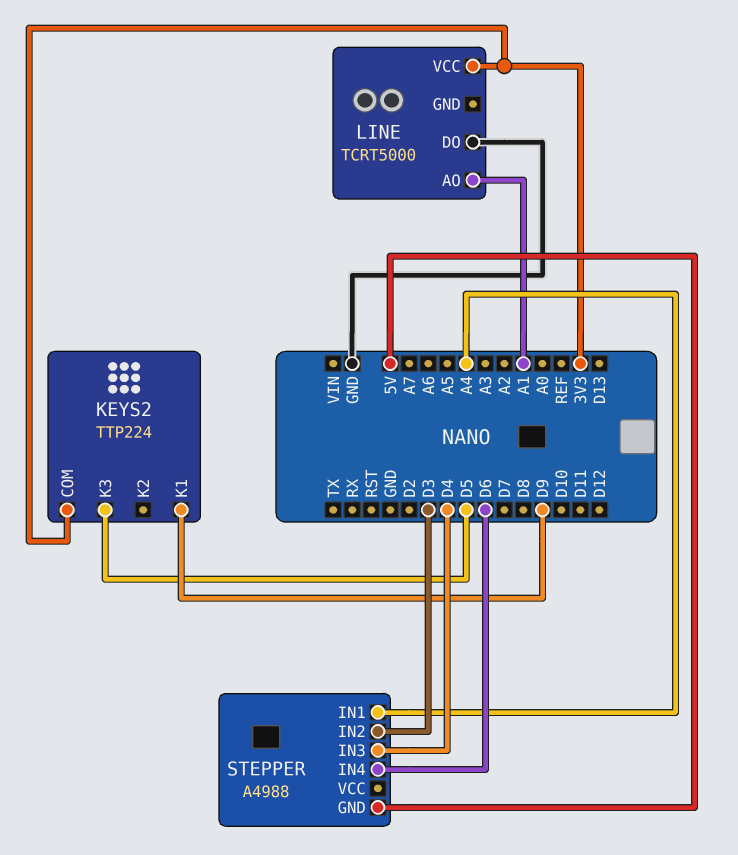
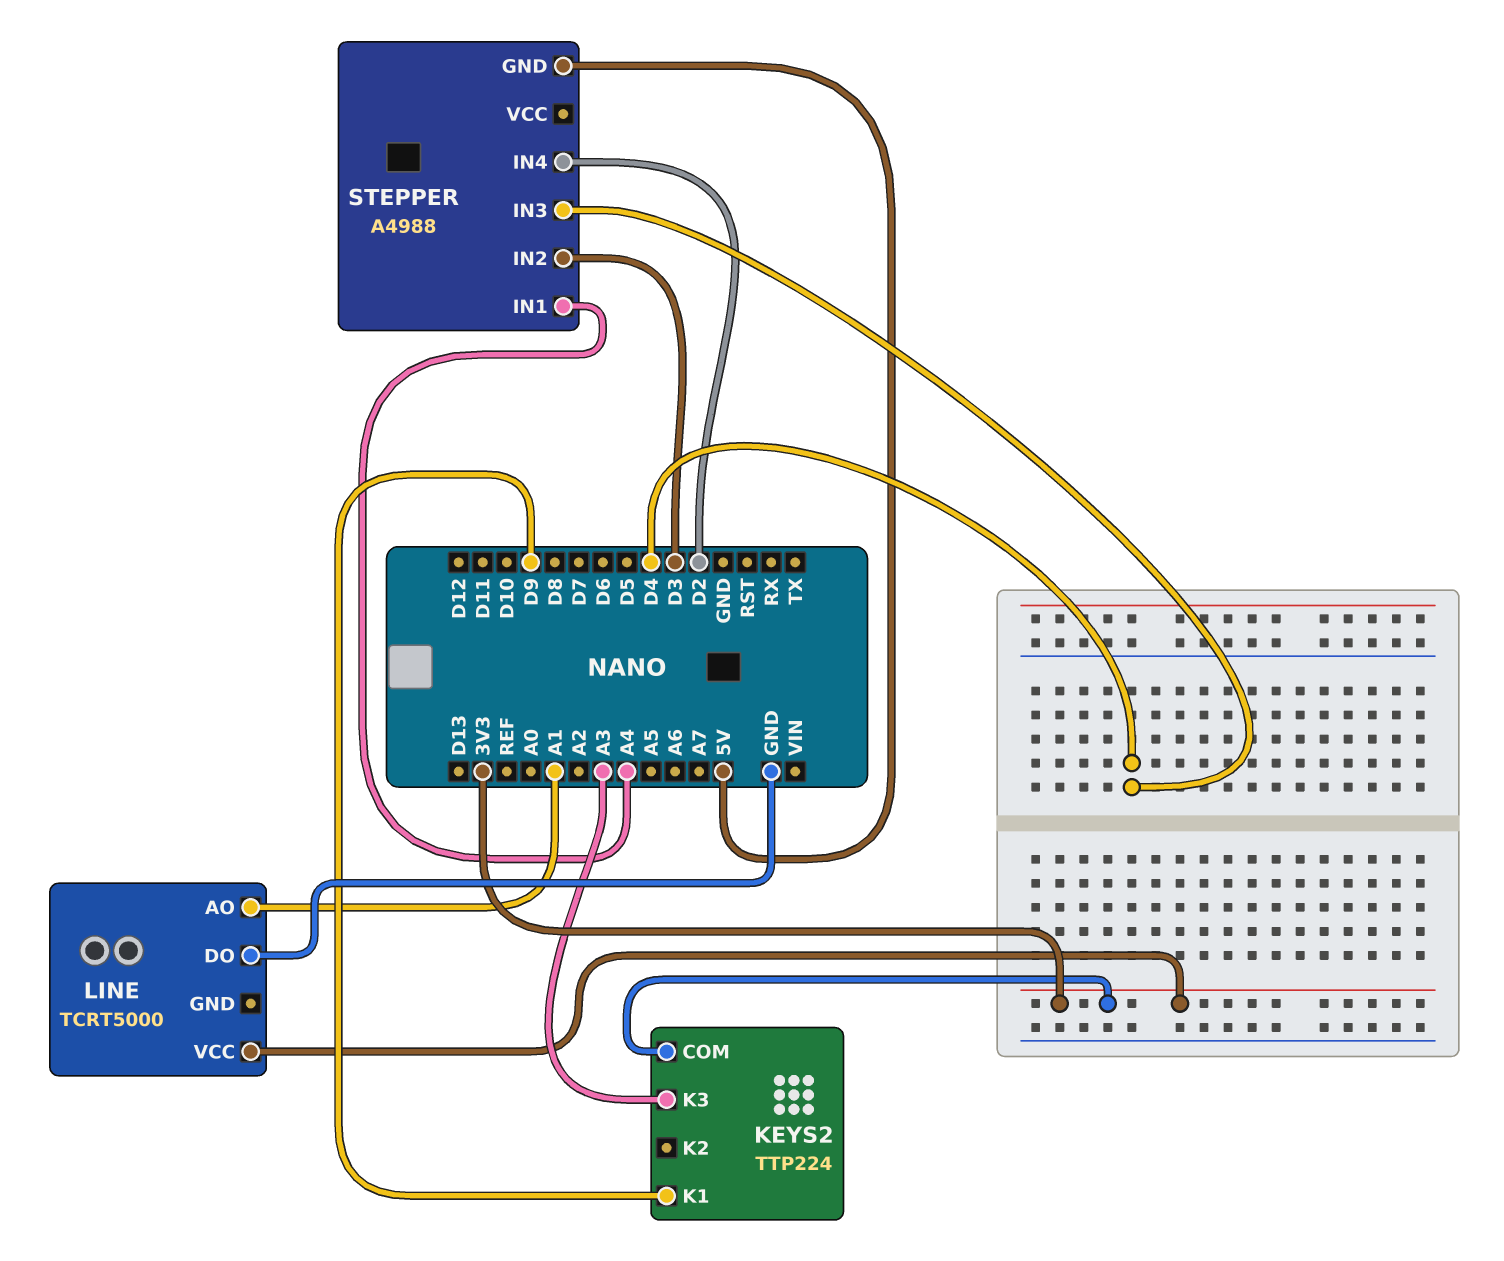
KEYS2 pin K3: D5 -> A3
STEPPER pin IN4: D6 -> D2

